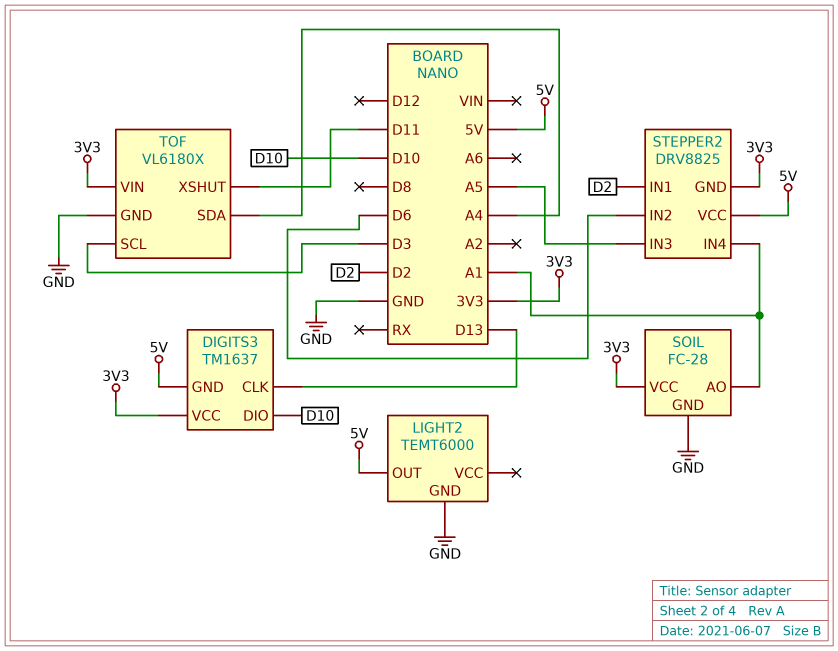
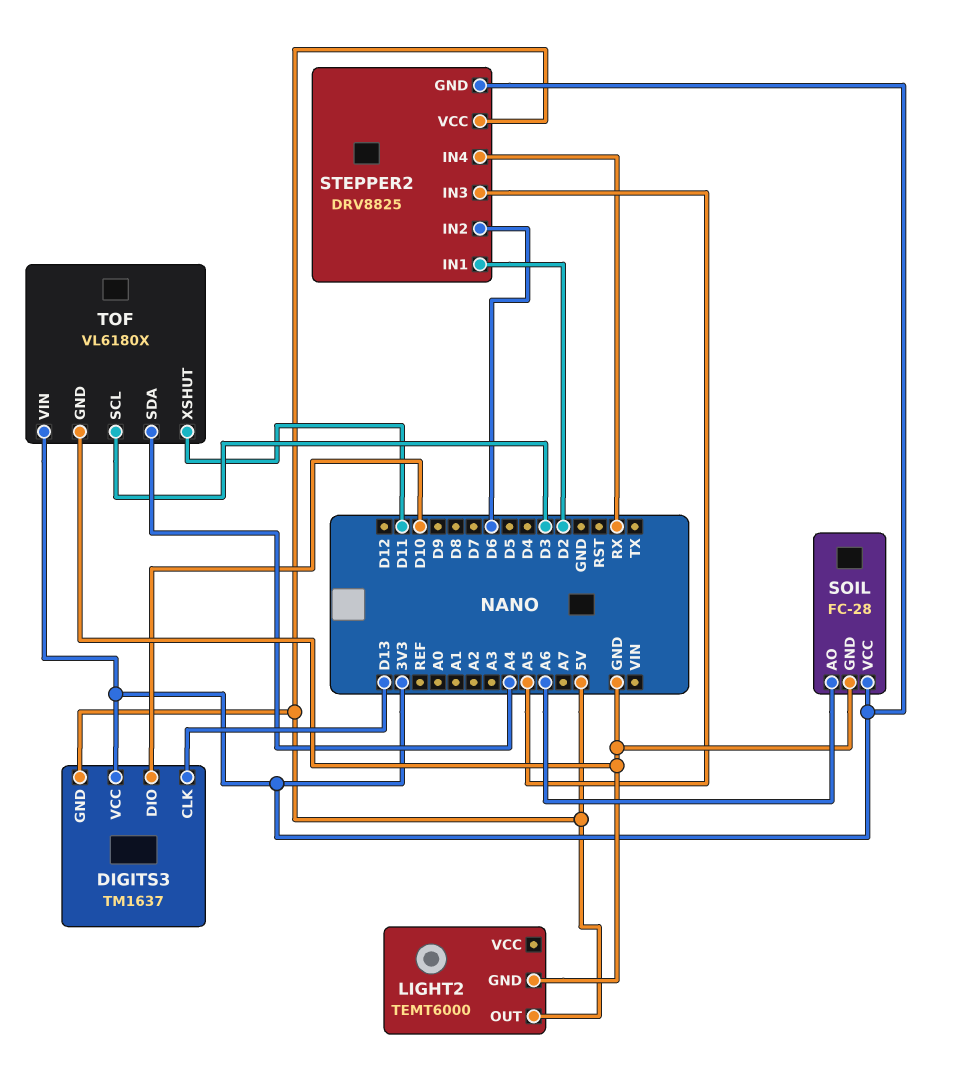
SOIL pin AO: A1 -> A6
STEPPER2 pin IN4: A1 -> RX

